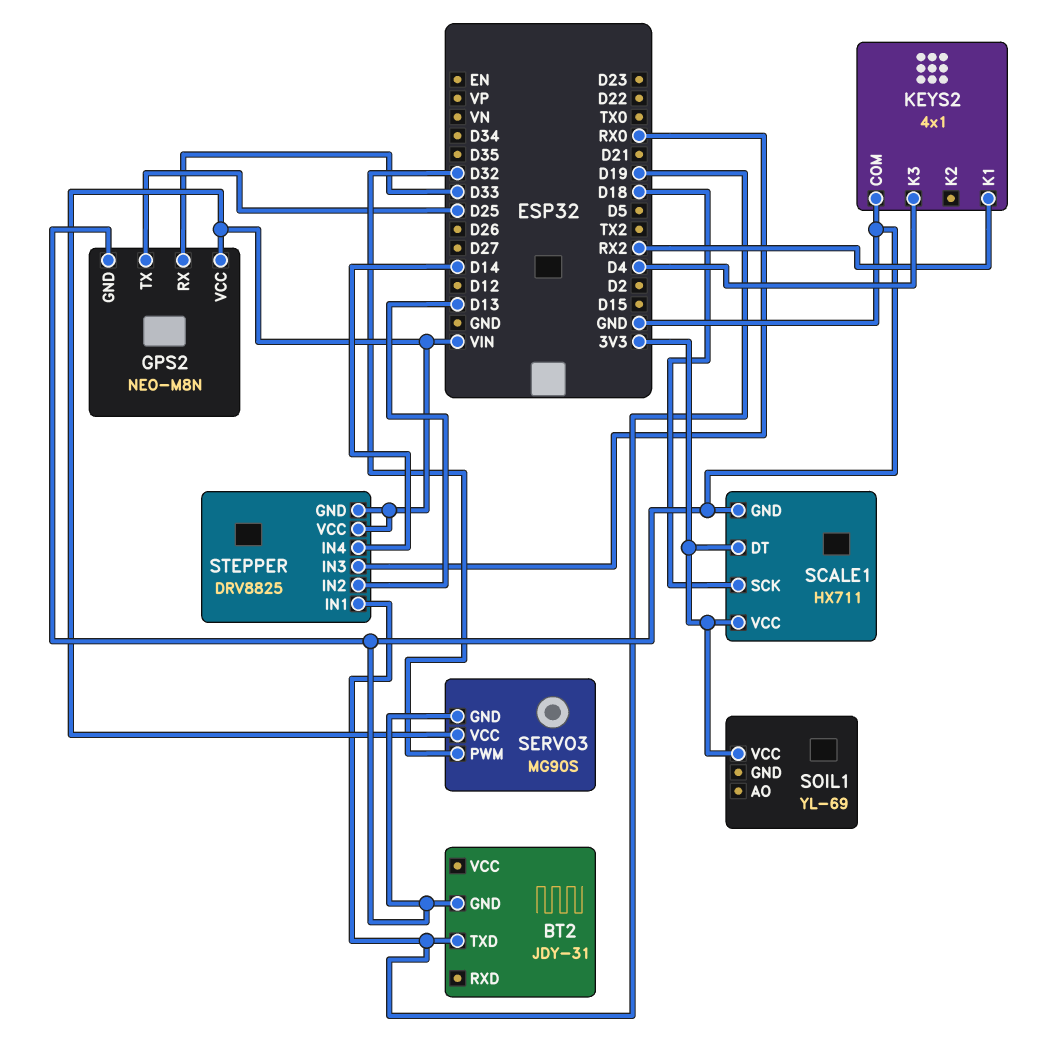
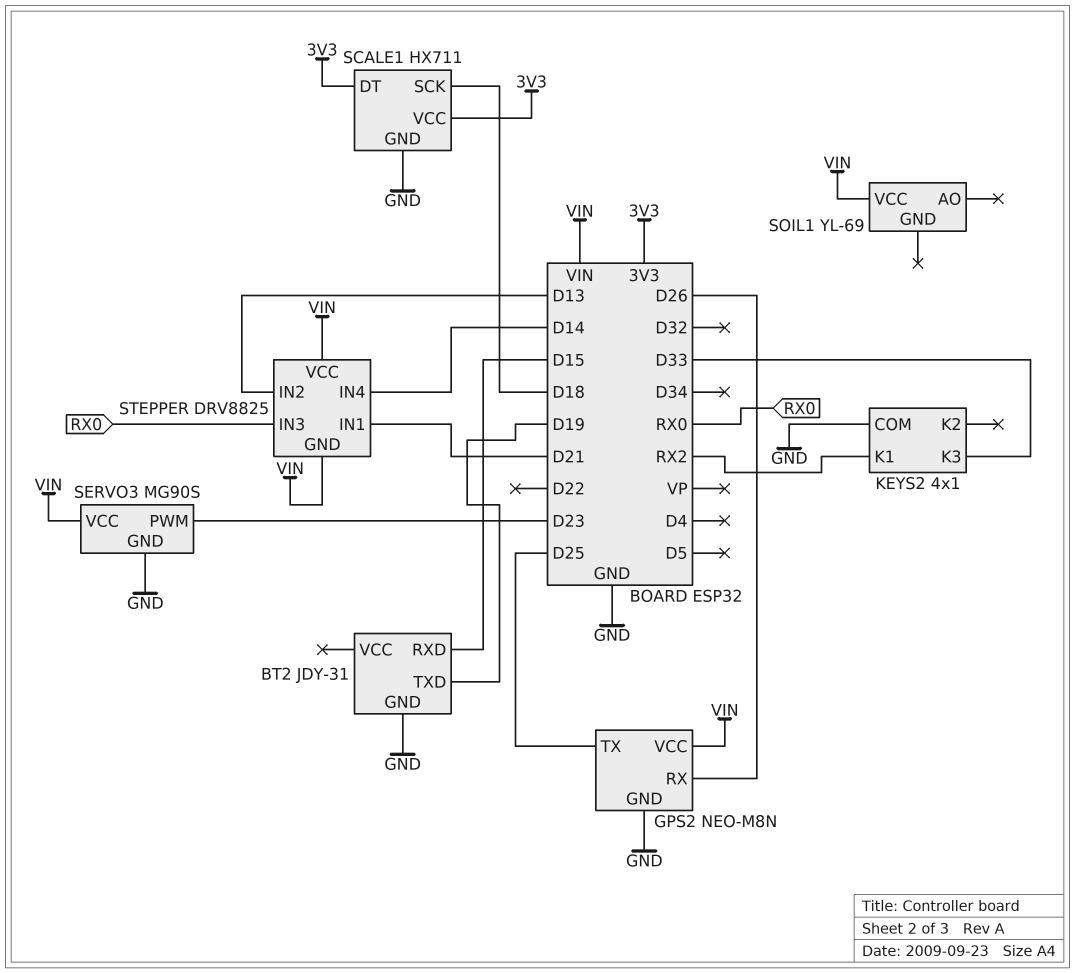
BT2 pin RXD: none -> D15
GPS2 pin RX: D33 -> D26
KEYS2 pin K3: D4 -> D33
SERVO3 pin PWM: D32 -> D23
SOIL1 pin VCC: 3V3 -> VIN
STEPPER pin IN1: D19 -> D21

